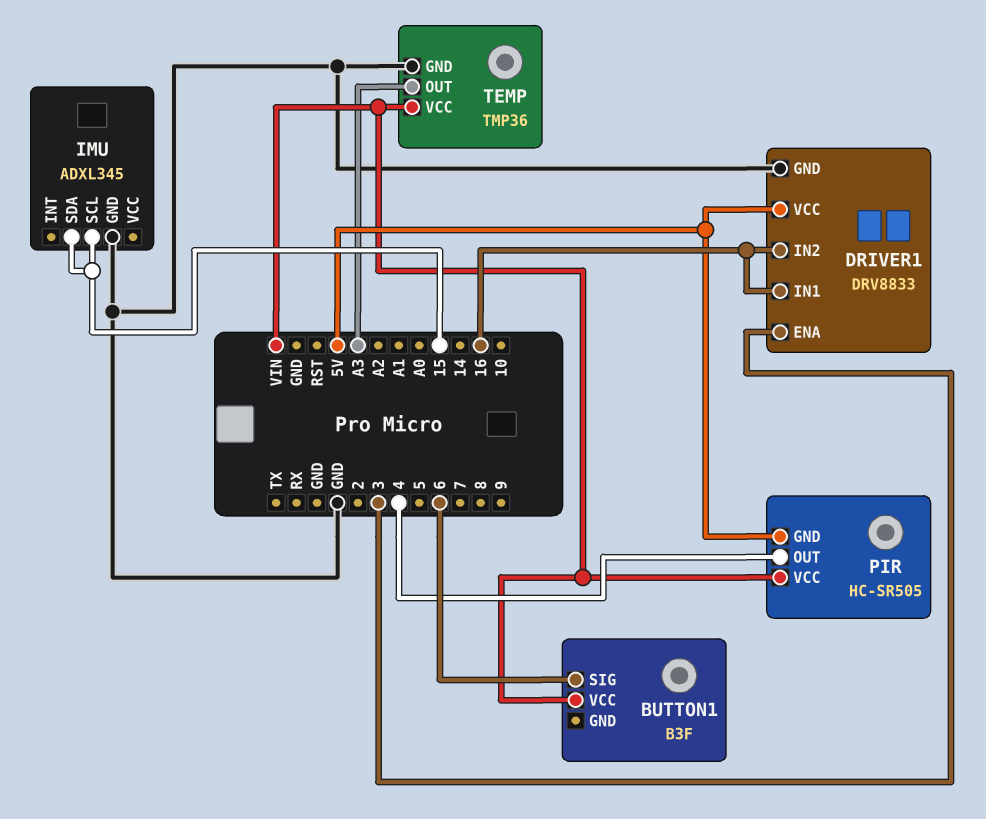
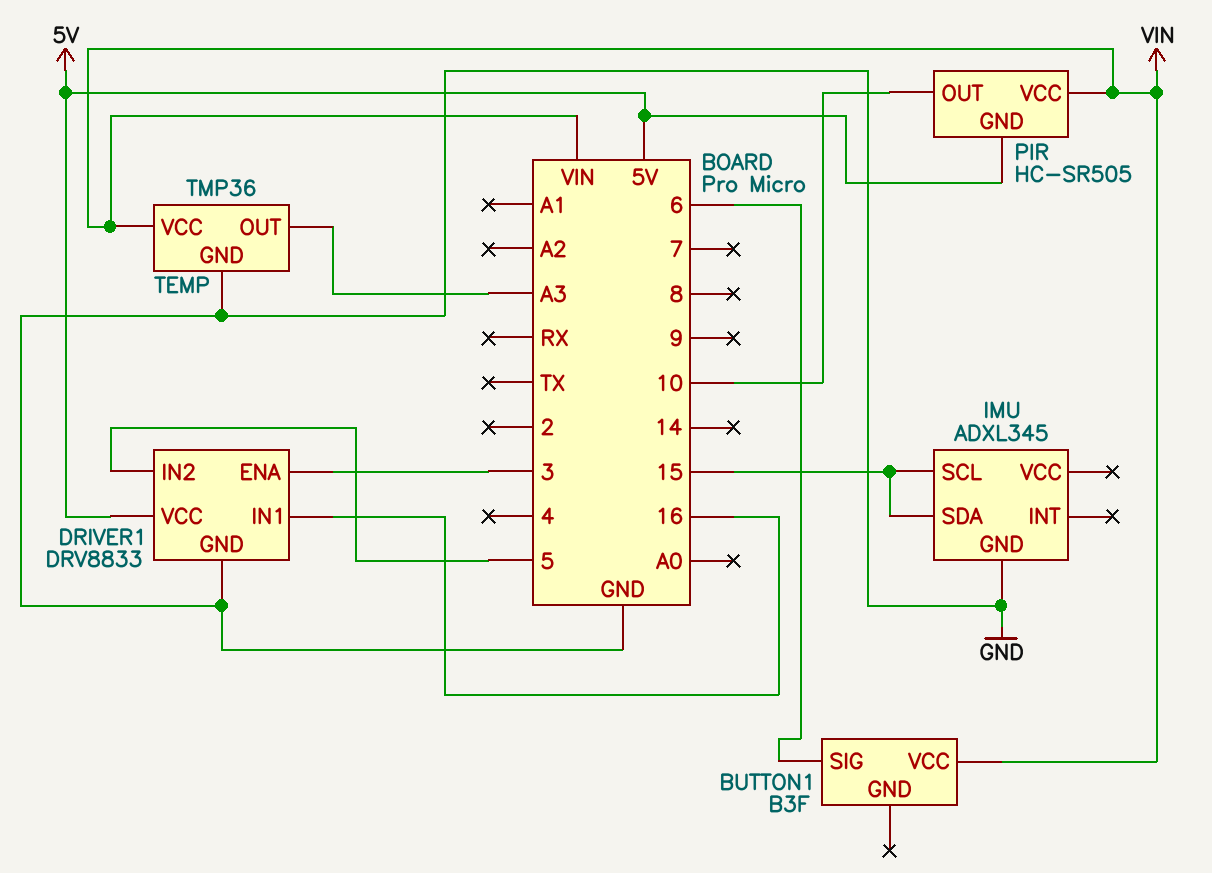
DRIVER1 pin IN2: 16 -> 5
PIR pin OUT: 4 -> 10

